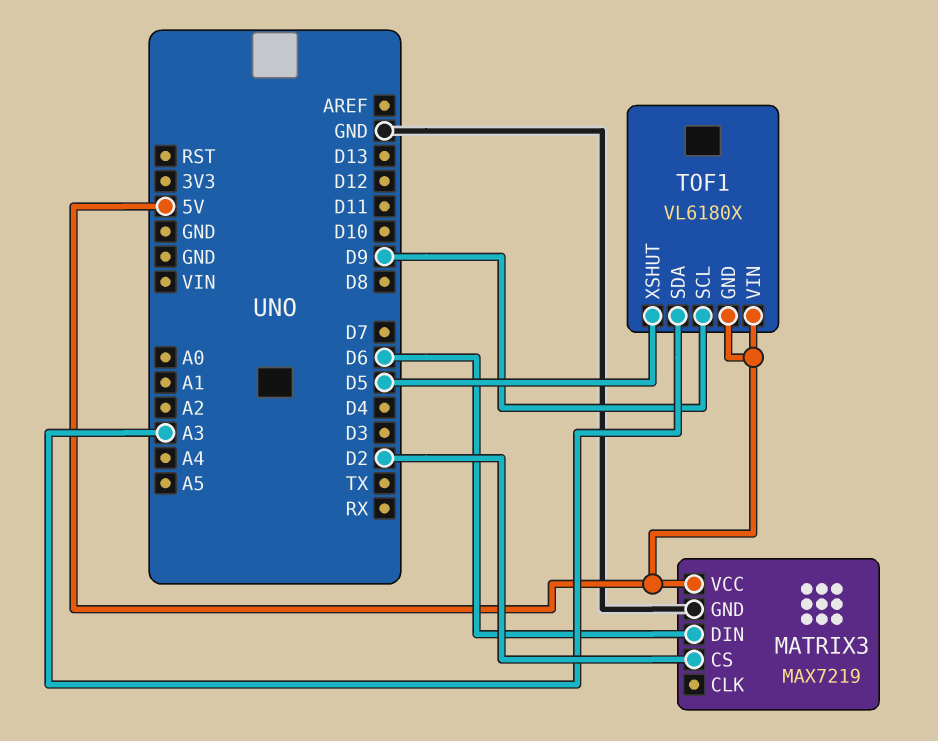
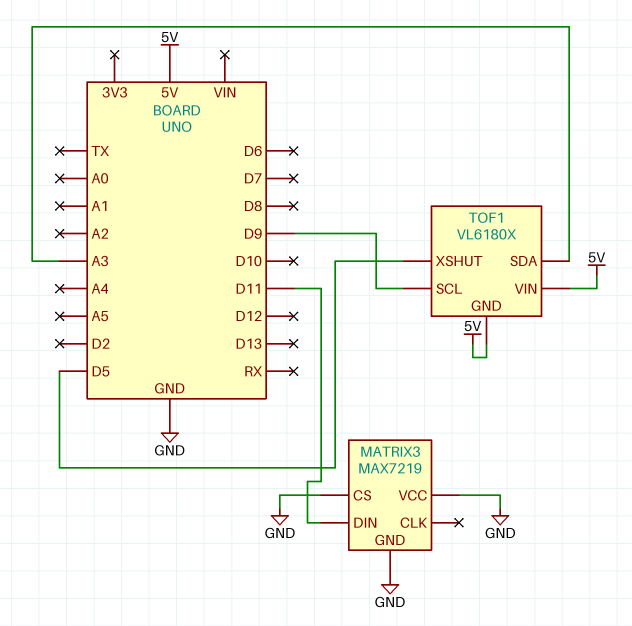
MATRIX3 pin CS: D2 -> GND
MATRIX3 pin DIN: D6 -> D11
MATRIX3 pin VCC: 5V -> GND

